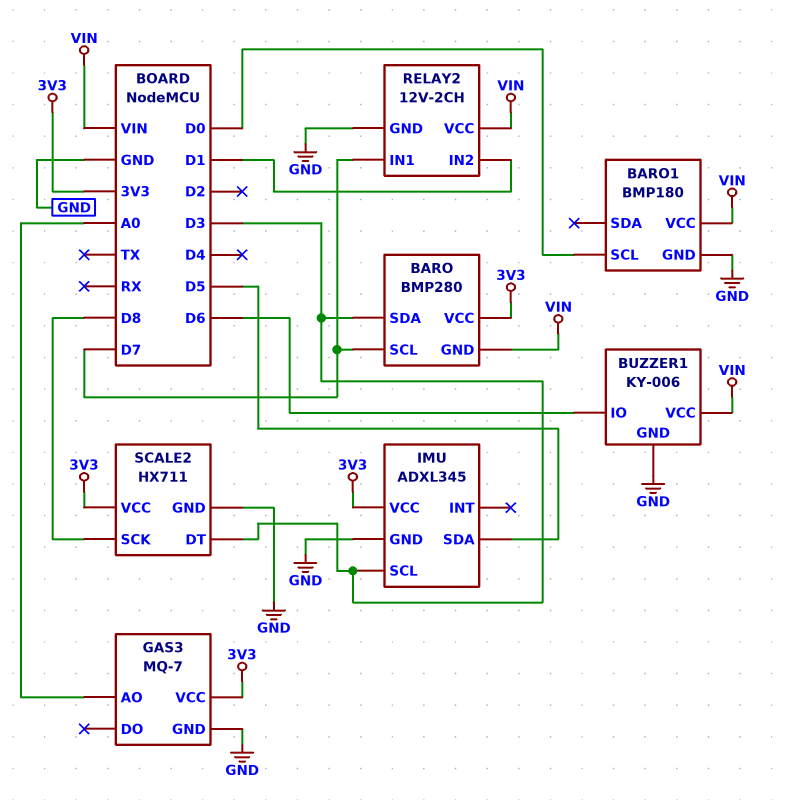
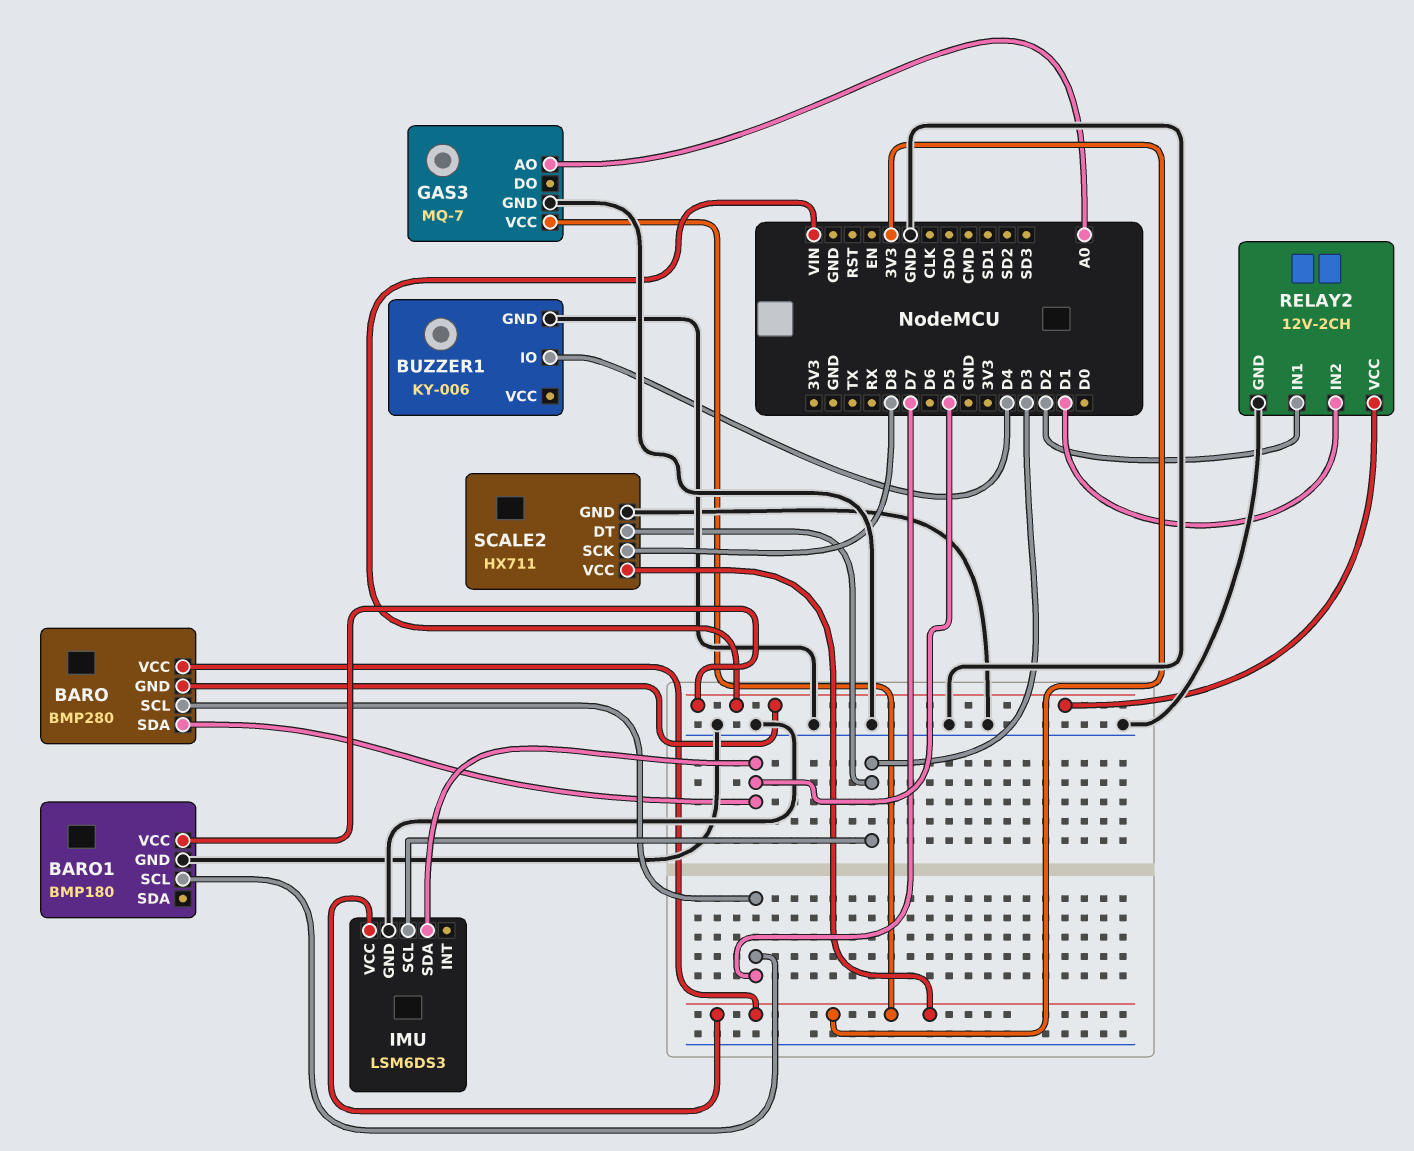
BARO pin SDA: D3 -> D5
BARO1 pin SCL: D0 -> D7
BUZZER1 pin IO: D6 -> D4
BUZZER1 pin VCC: VIN -> none
IMU: ADXL345 -> LSM6DS3
RELAY2 pin IN1: D7 -> D2

